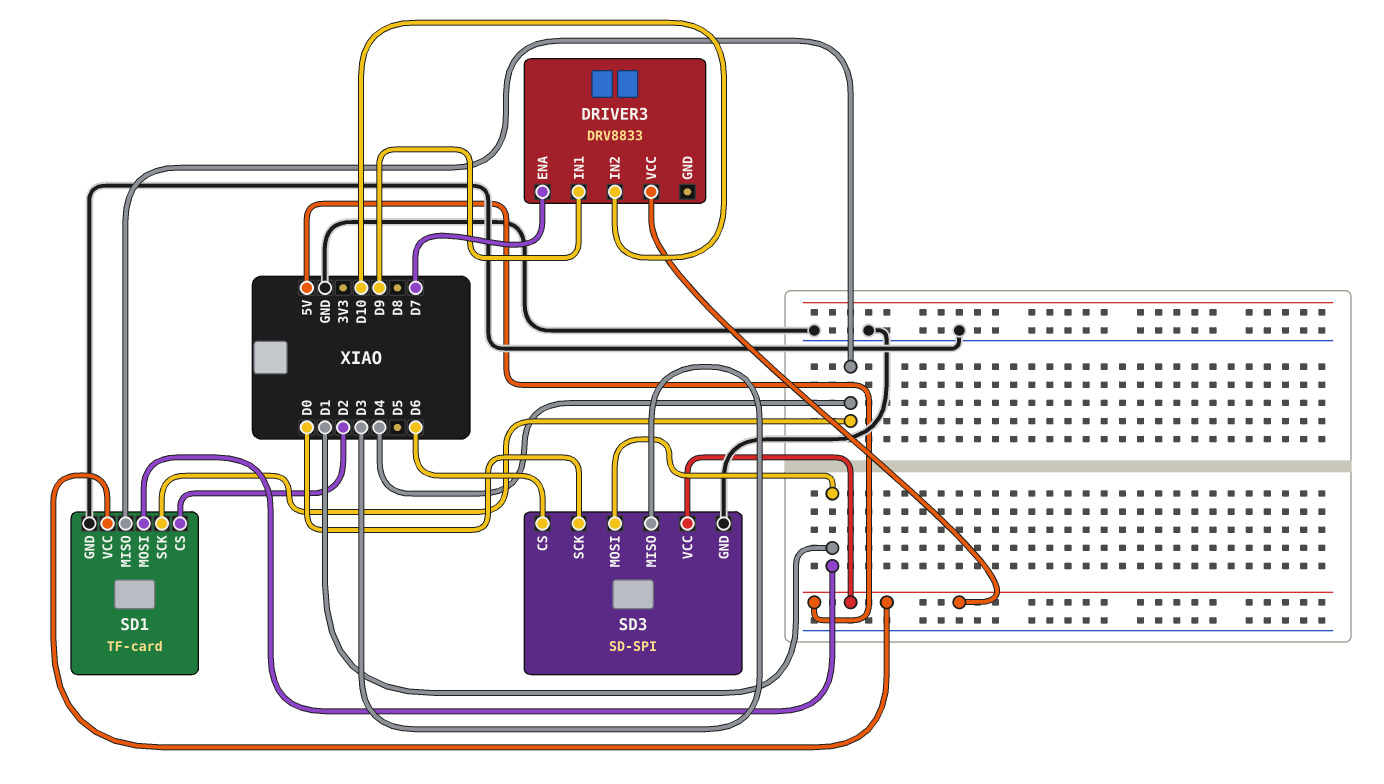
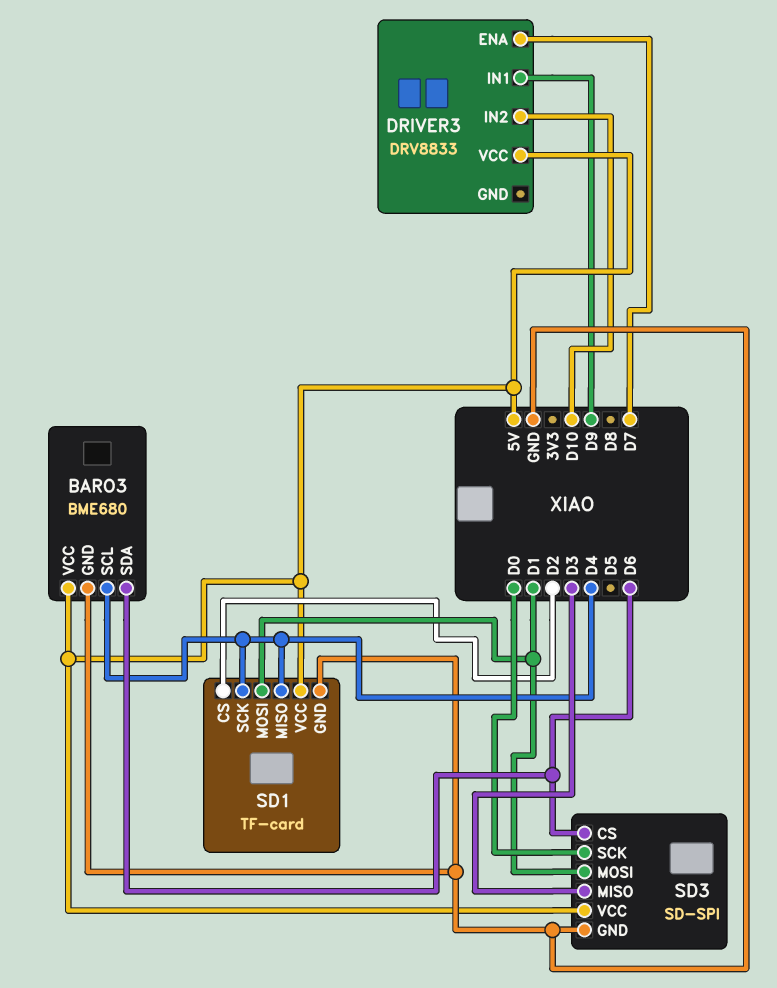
BARO3: none -> BME680
BARO3 pin GND: none -> GND
BARO3 pin SCL: none -> D4
BARO3 pin SDA: none -> D6
BARO3 pin VCC: none -> 5V

